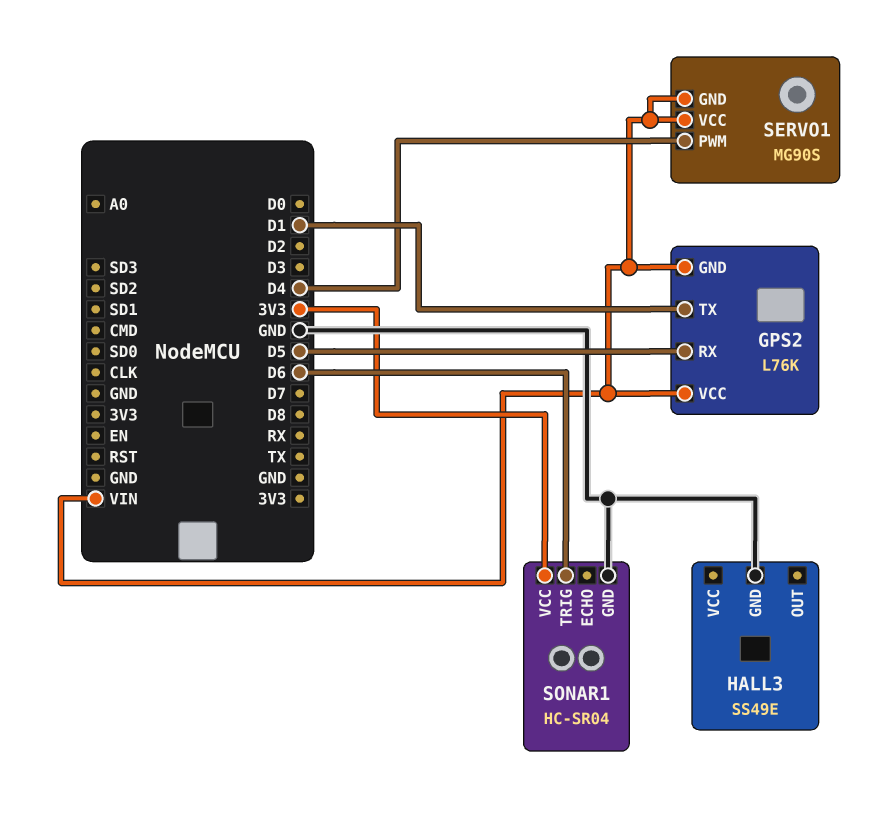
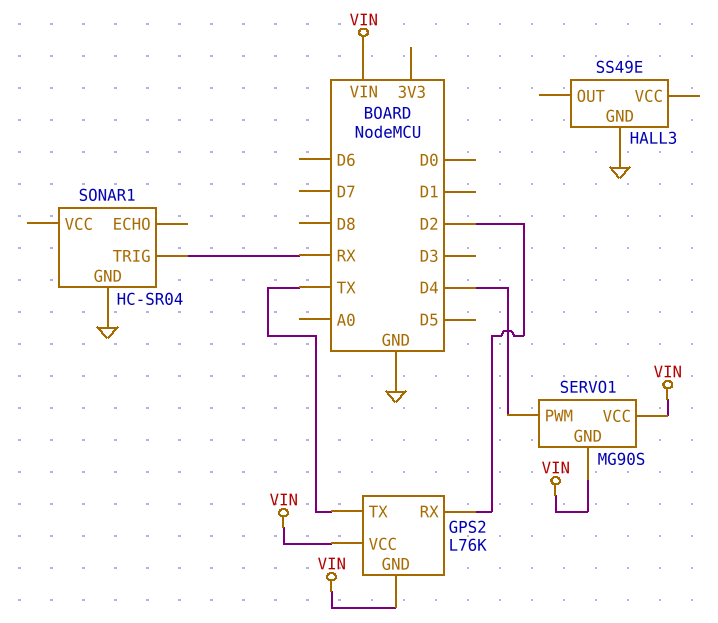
GPS2 pin RX: D5 -> D2
GPS2 pin TX: D1 -> TX
SONAR1 pin TRIG: D6 -> RX
SONAR1 pin VCC: 3V3 -> none

